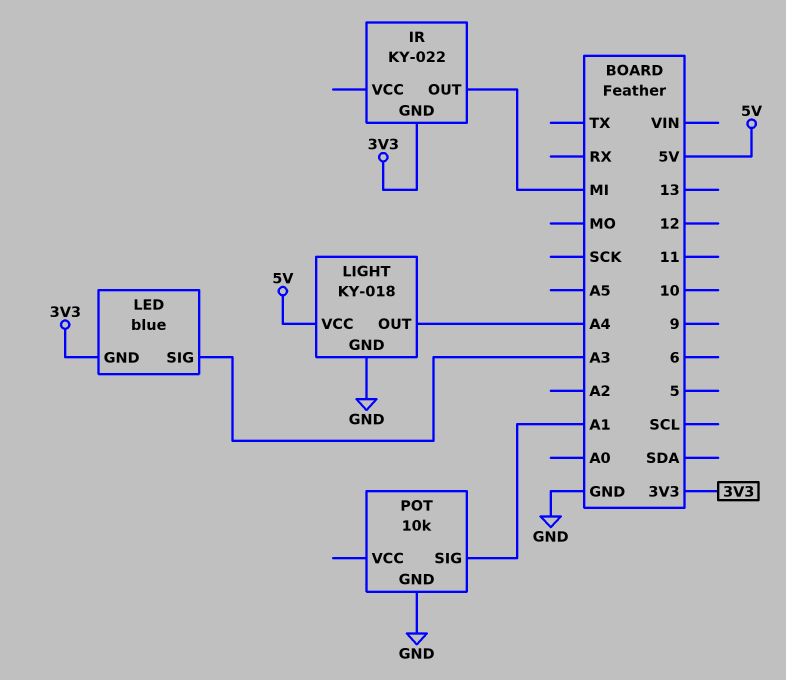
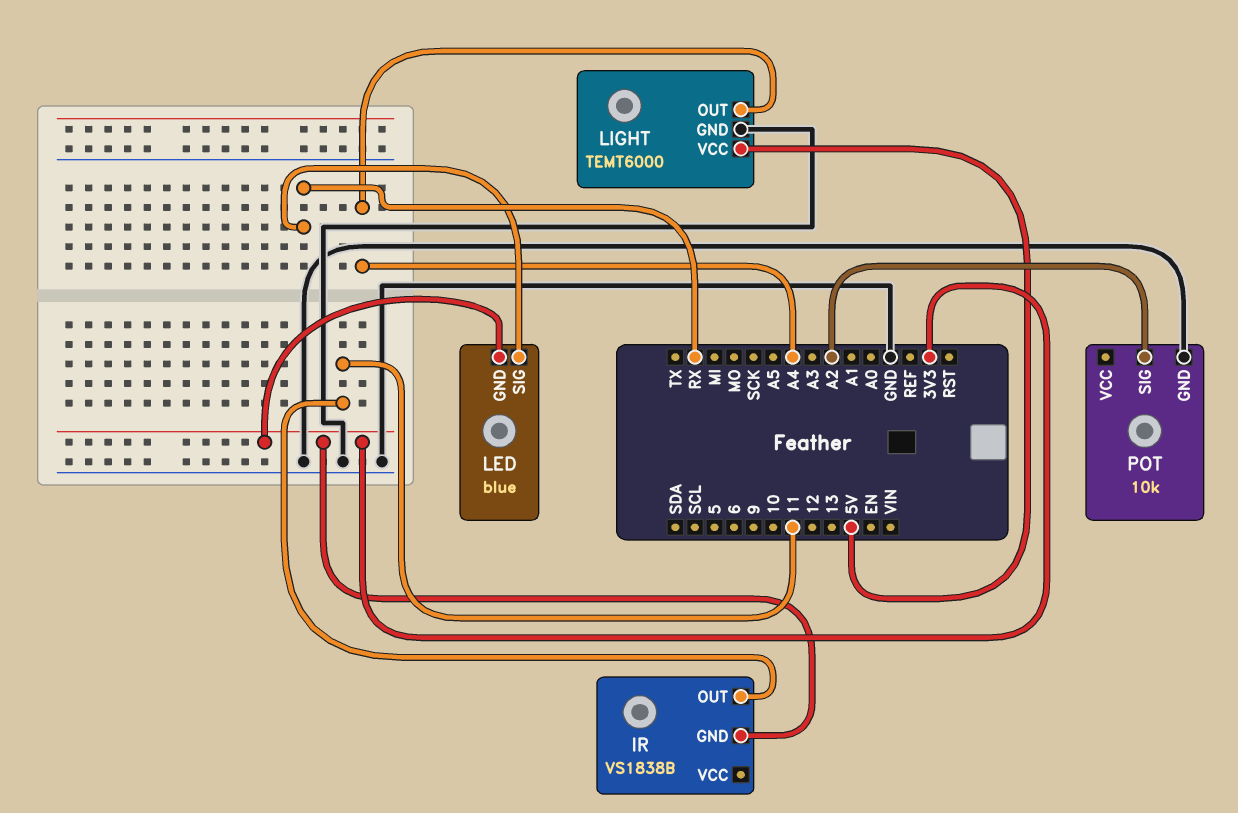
IR: KY-022 -> VS1838B
IR pin OUT: MI -> 11
LED pin SIG: A3 -> RX
LIGHT: KY-018 -> TEMT6000
POT pin SIG: A1 -> A2

